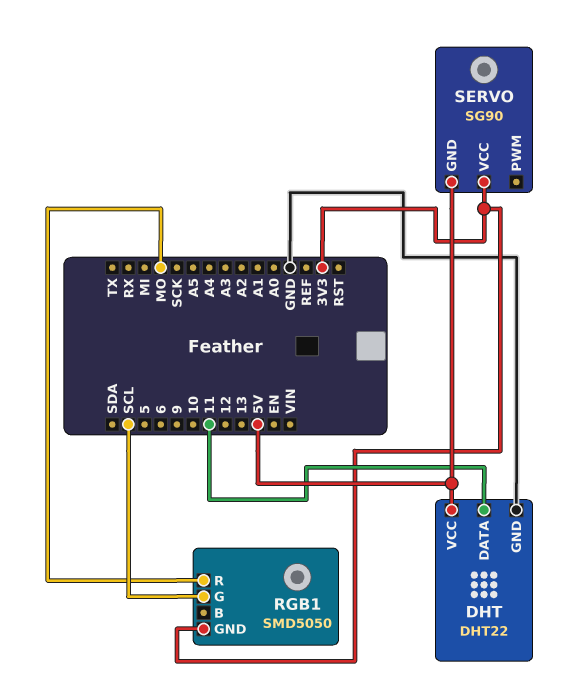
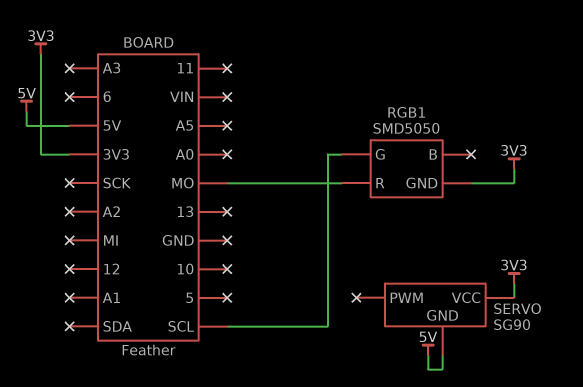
DHT: DHT22 -> none
DHT pin DATA: 11 -> none
DHT pin GND: GND -> none
DHT pin VCC: 5V -> none

